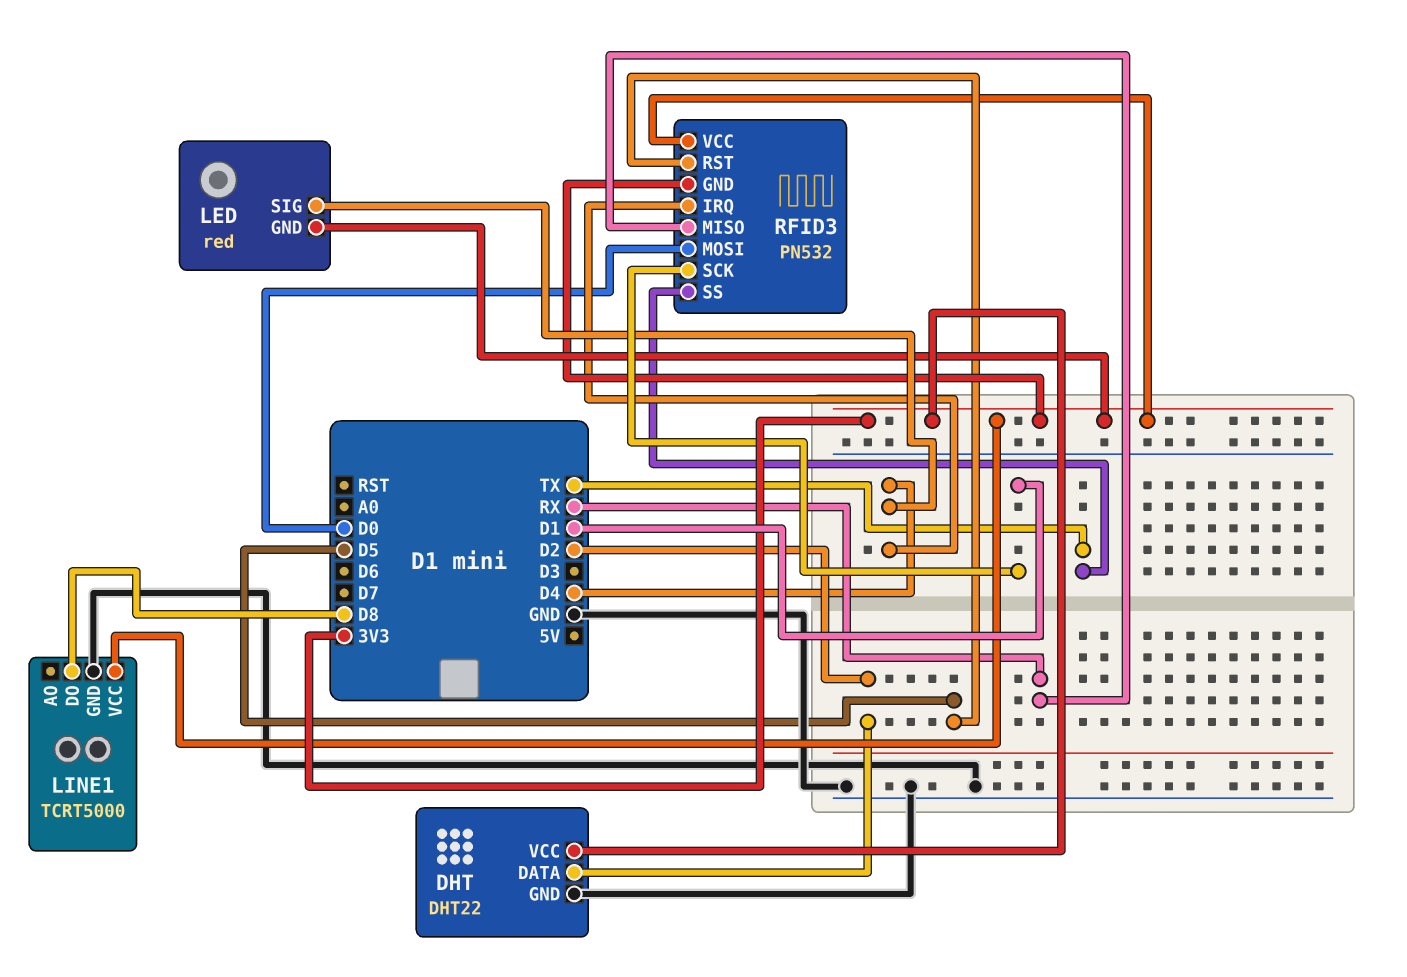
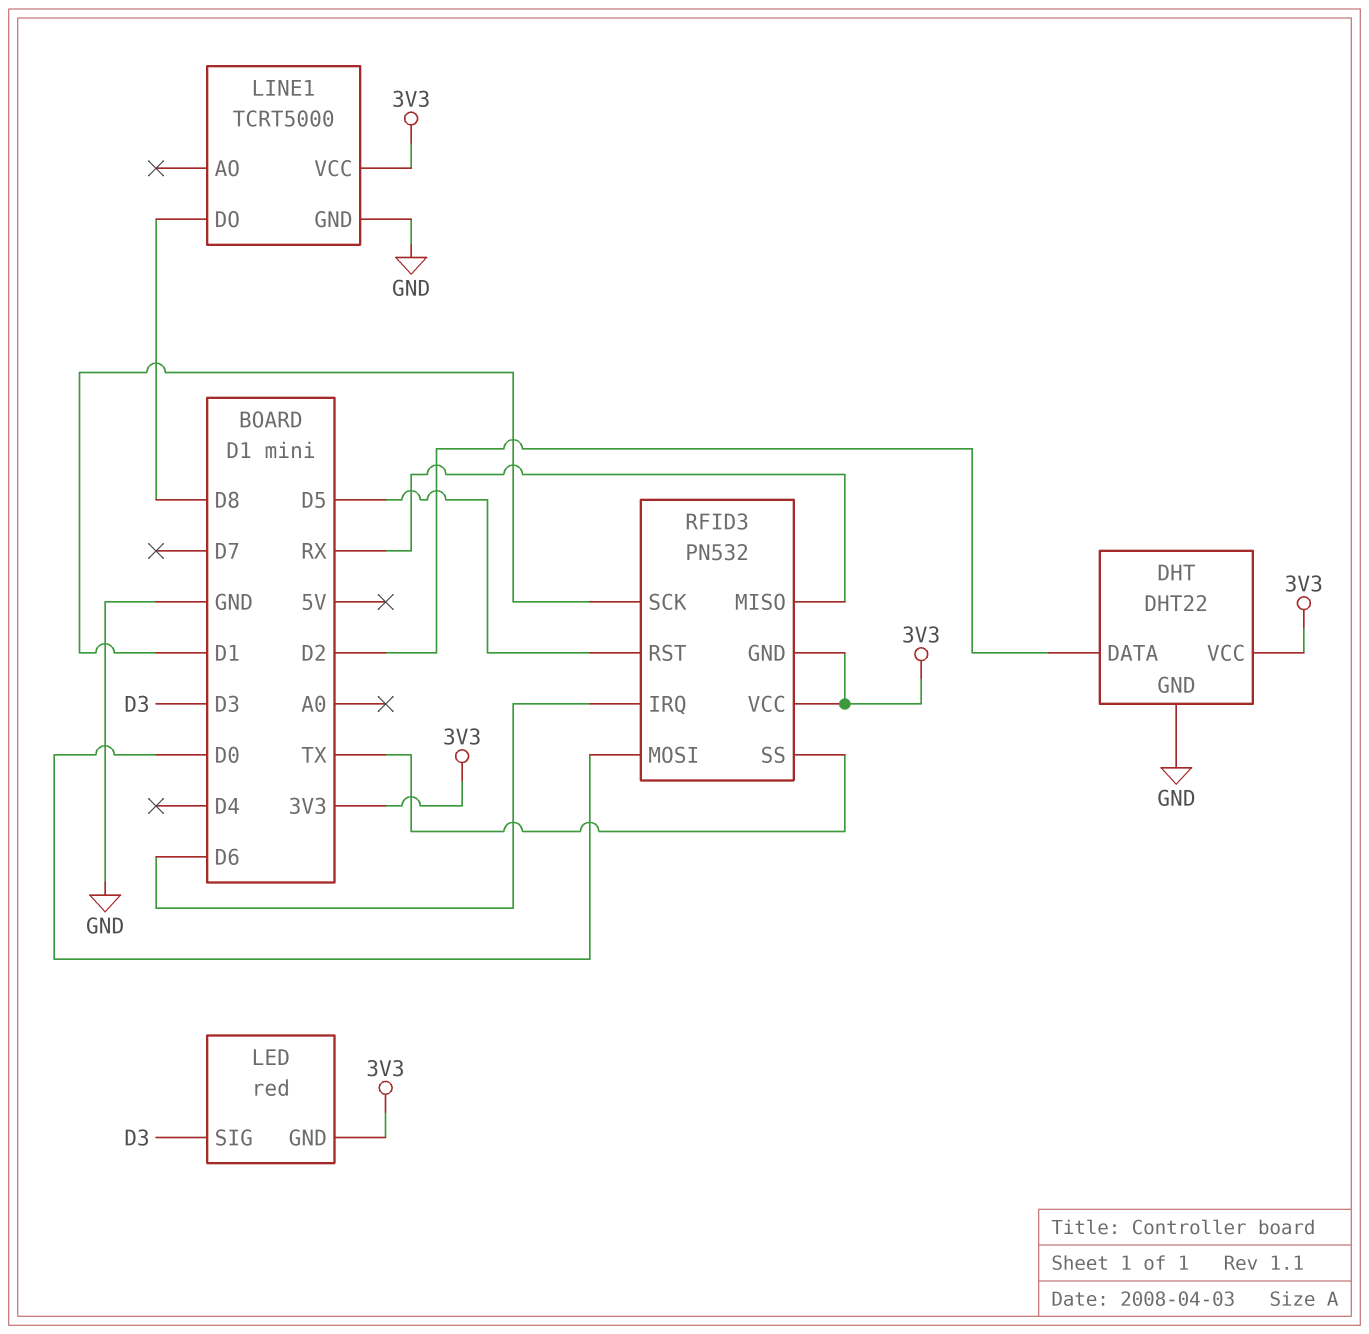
LED pin SIG: D4 -> D3
RFID3 pin IRQ: D4 -> D6

